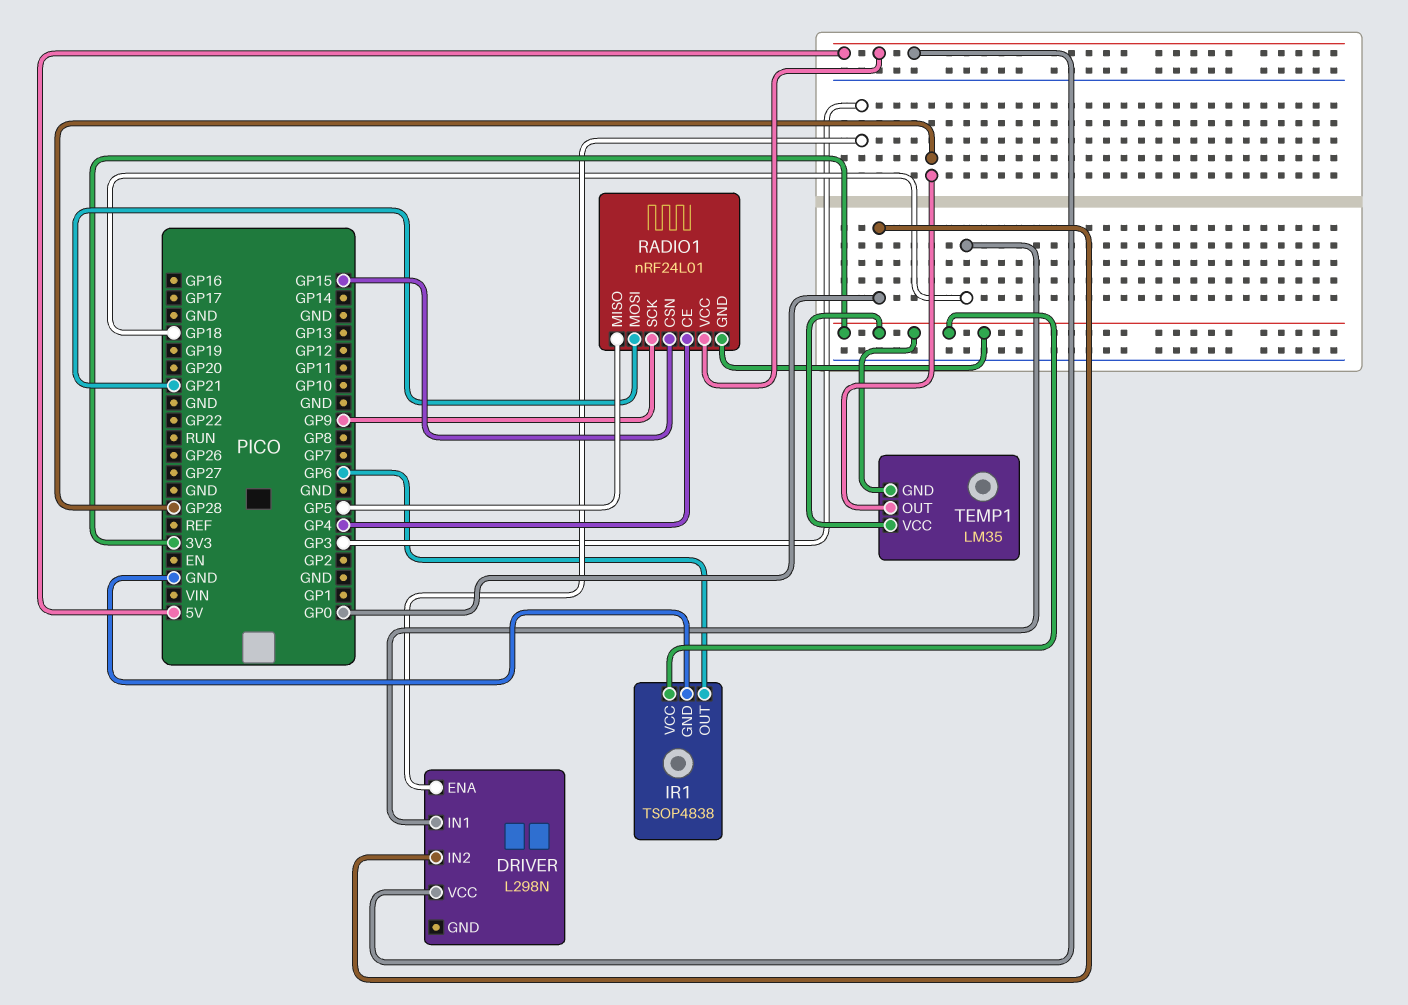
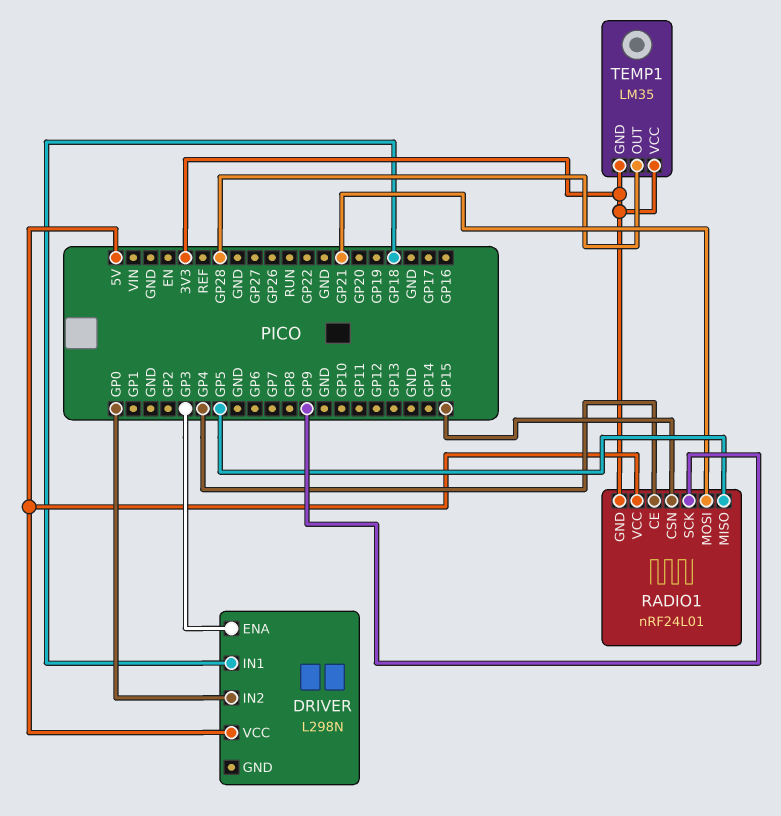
IR1: TSOP4838 -> none
IR1 pin GND: GND -> none
IR1 pin OUT: GP6 -> none
IR1 pin VCC: 3V3 -> none

